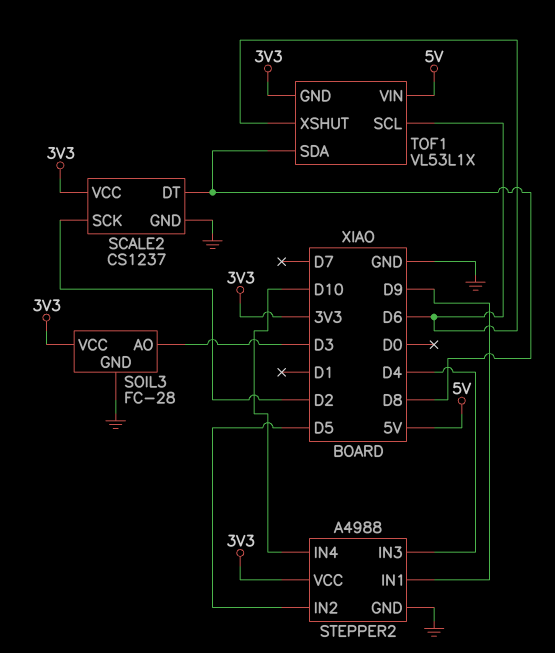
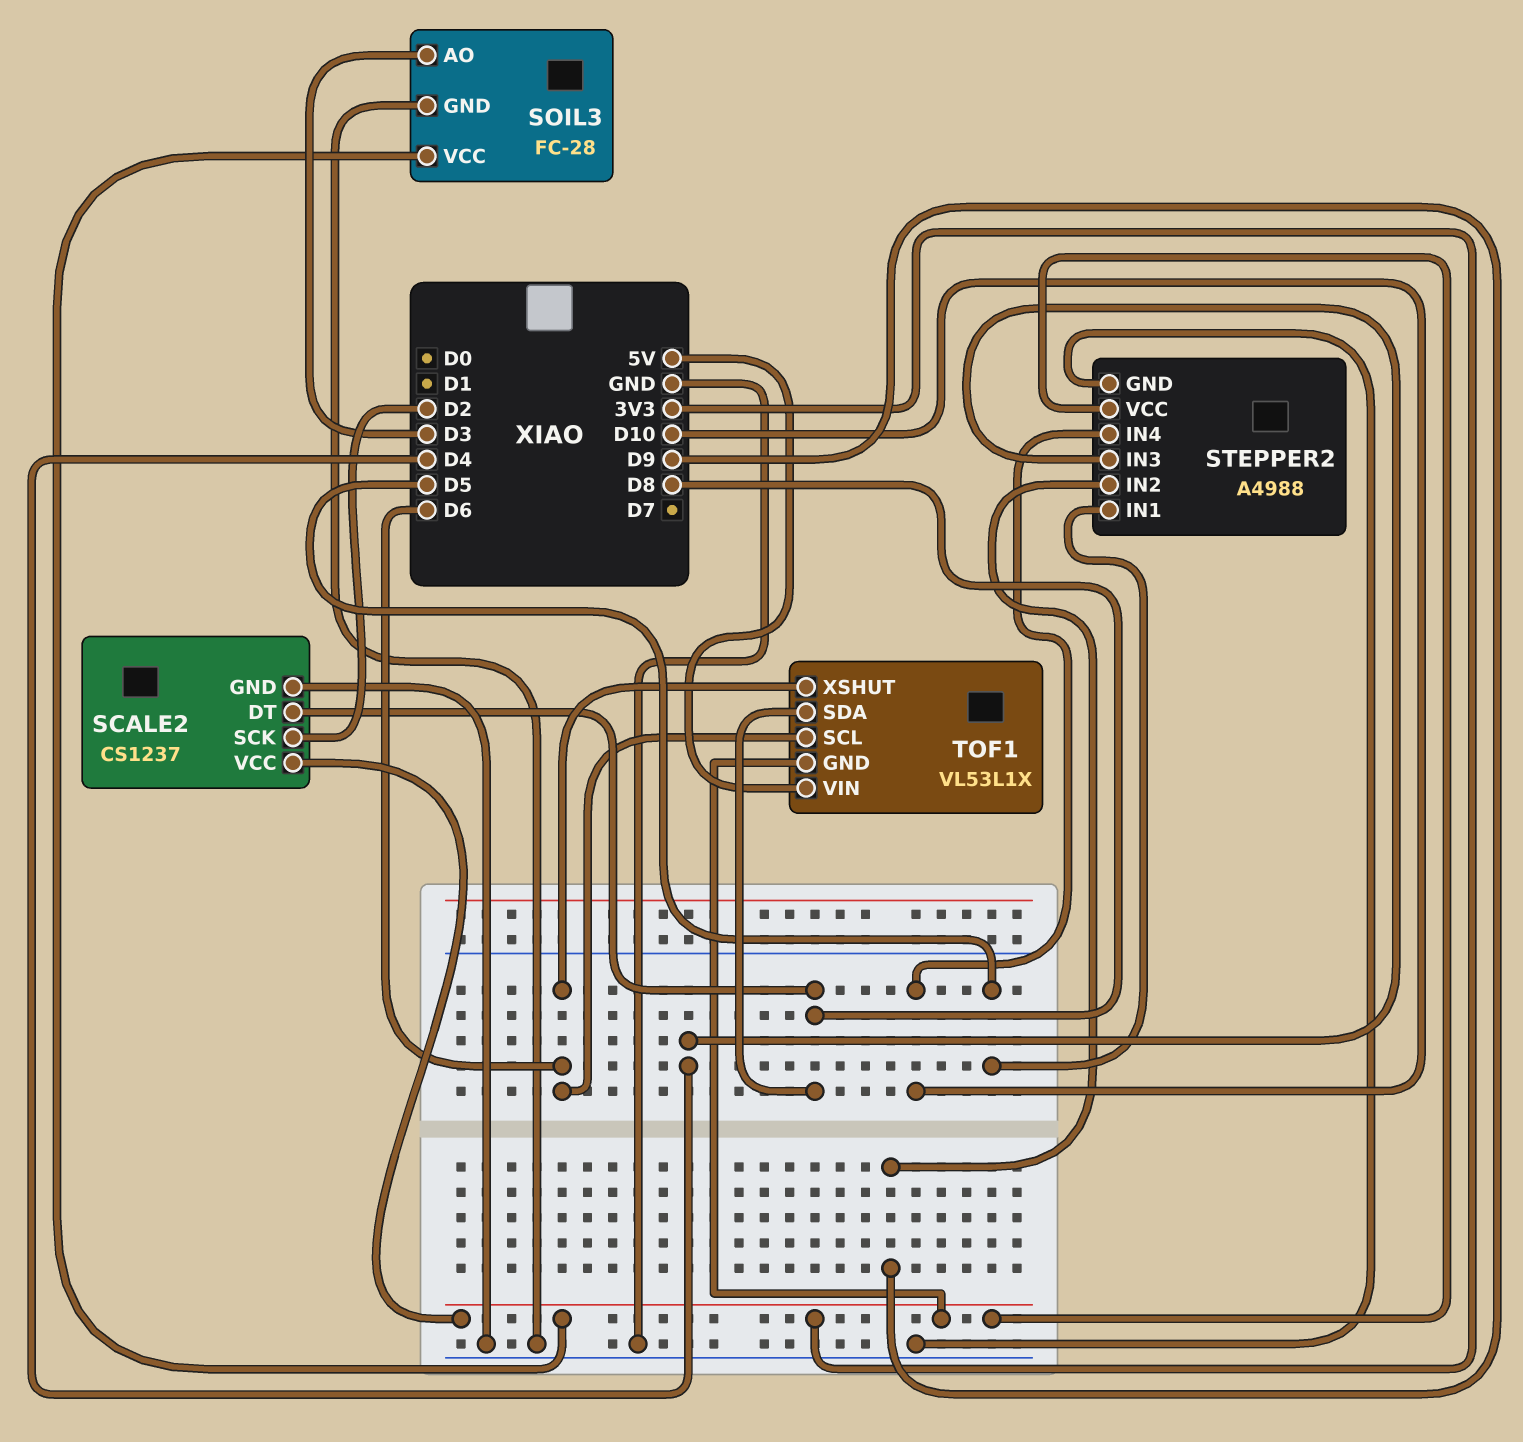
STEPPER2 pin IN1: D9 -> D5
STEPPER2 pin IN2: D5 -> D9

